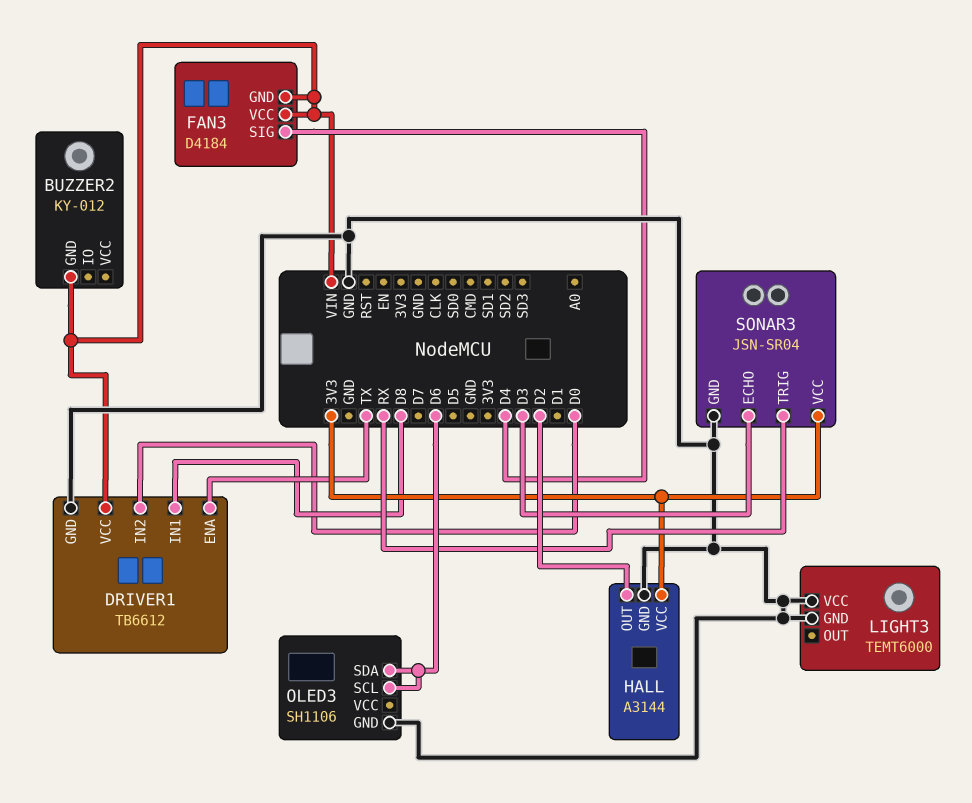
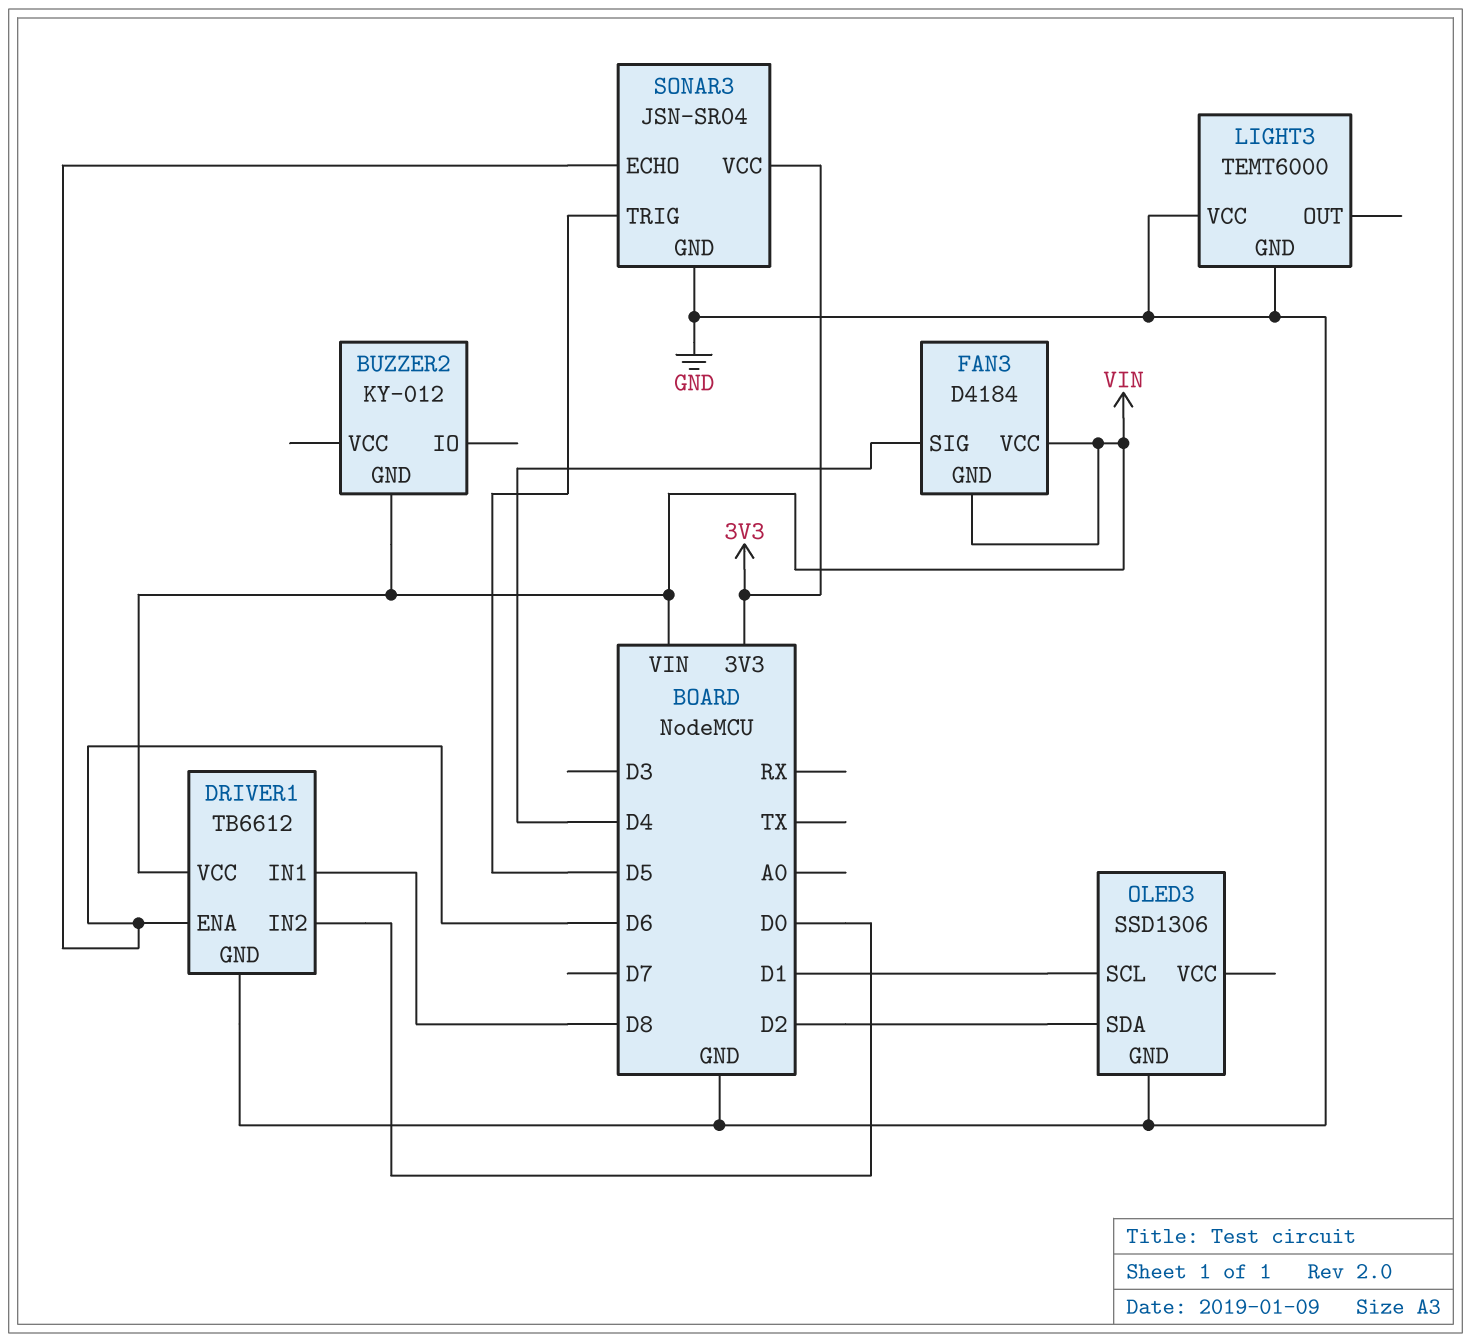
DRIVER1 pin ENA: TX -> D6
HALL: A3144 -> none
HALL pin GND: GND -> none
HALL pin OUT: D2 -> none
HALL pin VCC: 3V3 -> none
OLED3: SH1106 -> SSD1306
OLED3 pin SCL: D6 -> D1
OLED3 pin SDA: D6 -> D2
SONAR3 pin ECHO: D3 -> D6
SONAR3 pin TRIG: RX -> D5

